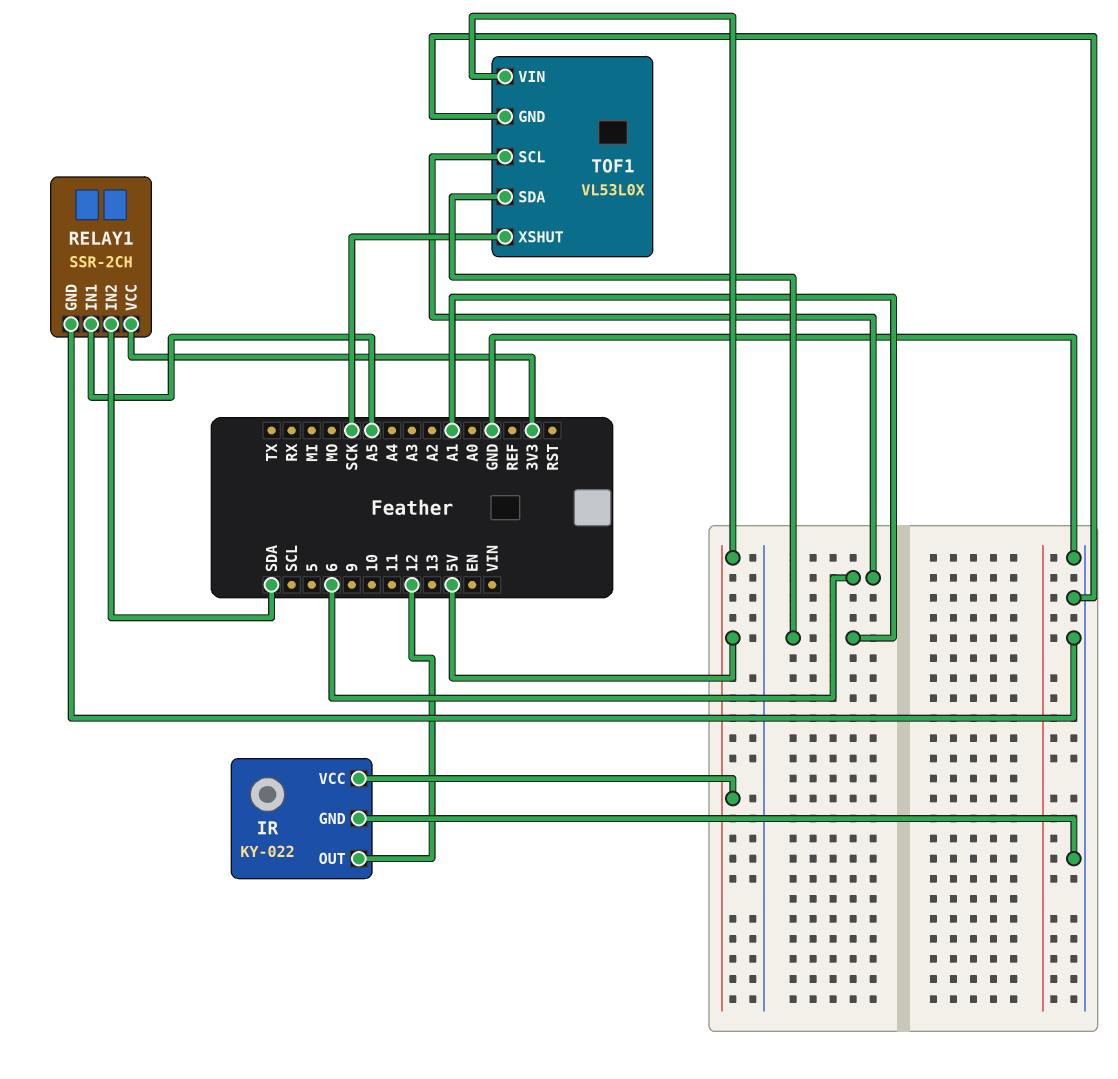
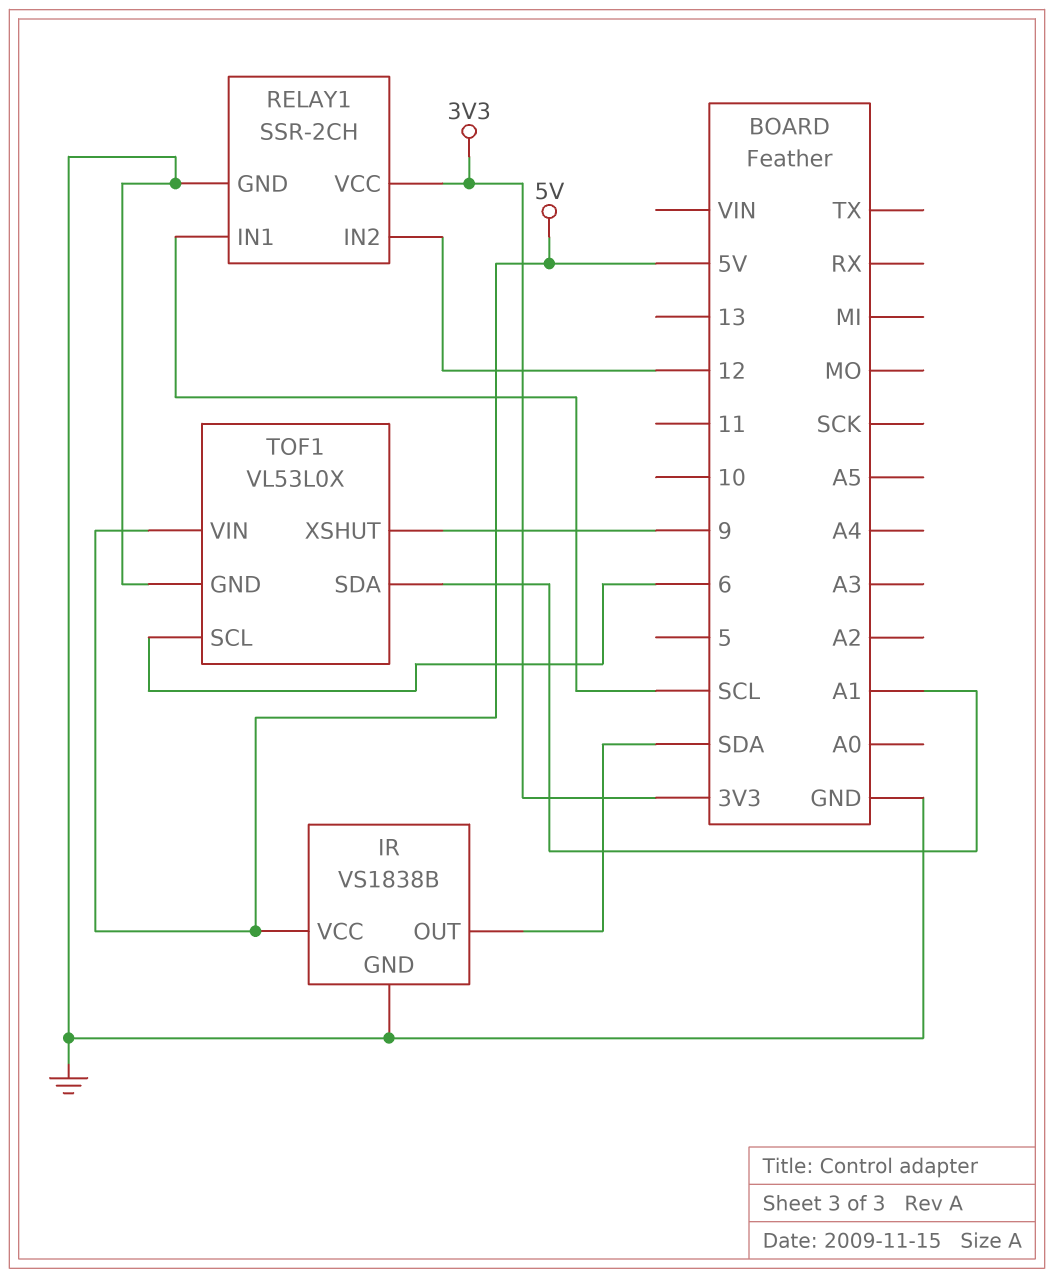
IR: KY-022 -> VS1838B
IR pin OUT: 12 -> SDA
RELAY1 pin IN1: A5 -> SCL
RELAY1 pin IN2: SDA -> 12
TOF1 pin XSHUT: SCK -> 9

